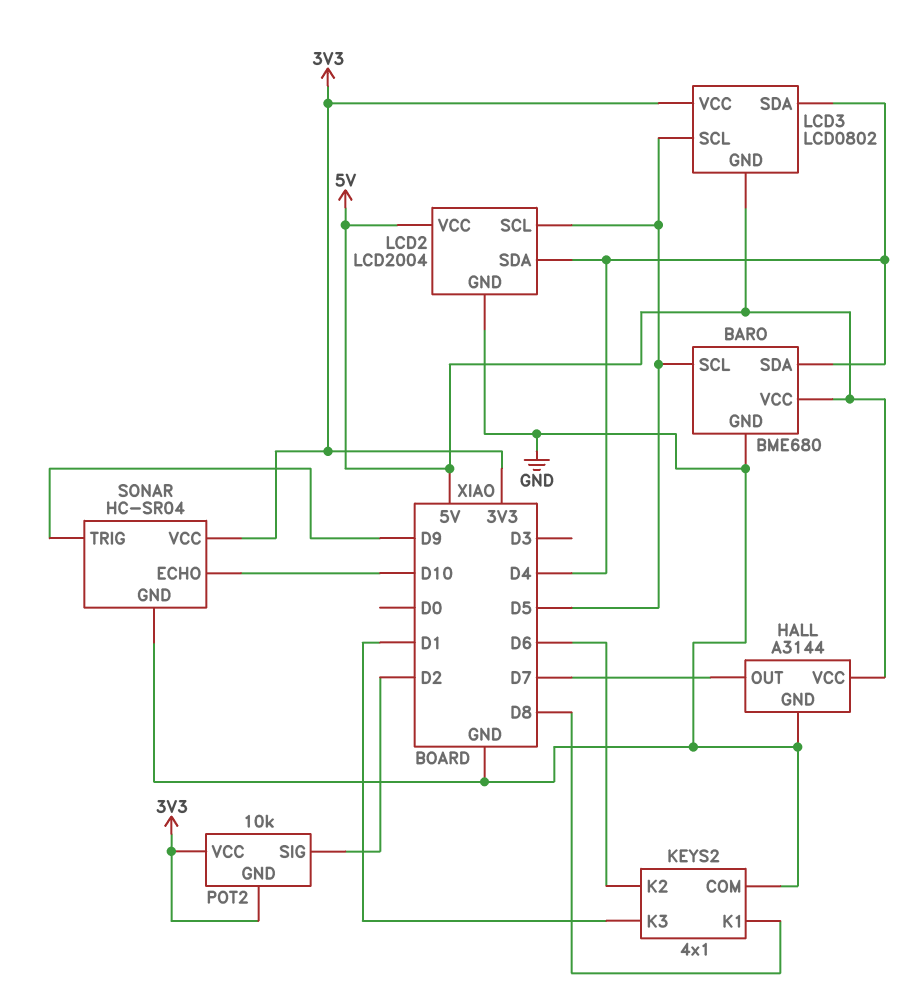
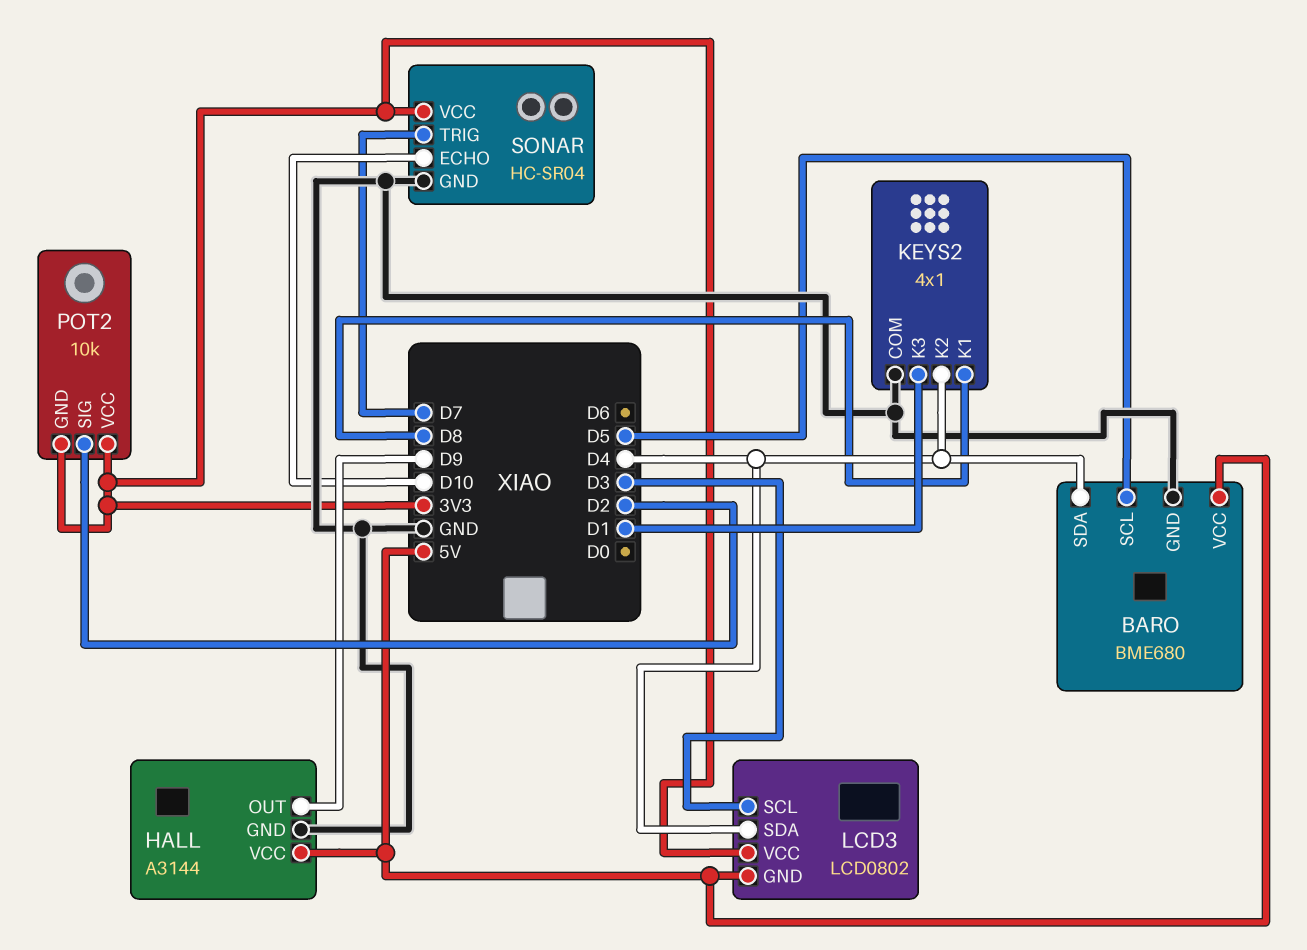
HALL pin OUT: D7 -> D9
KEYS2 pin K2: D6 -> D4
LCD2: LCD2004 -> none
LCD2 pin GND: GND -> none
LCD2 pin SCL: D5 -> none
LCD2 pin SDA: D4 -> none
LCD2 pin VCC: 5V -> none
LCD3 pin SCL: D5 -> D3
SONAR pin TRIG: D9 -> D7

